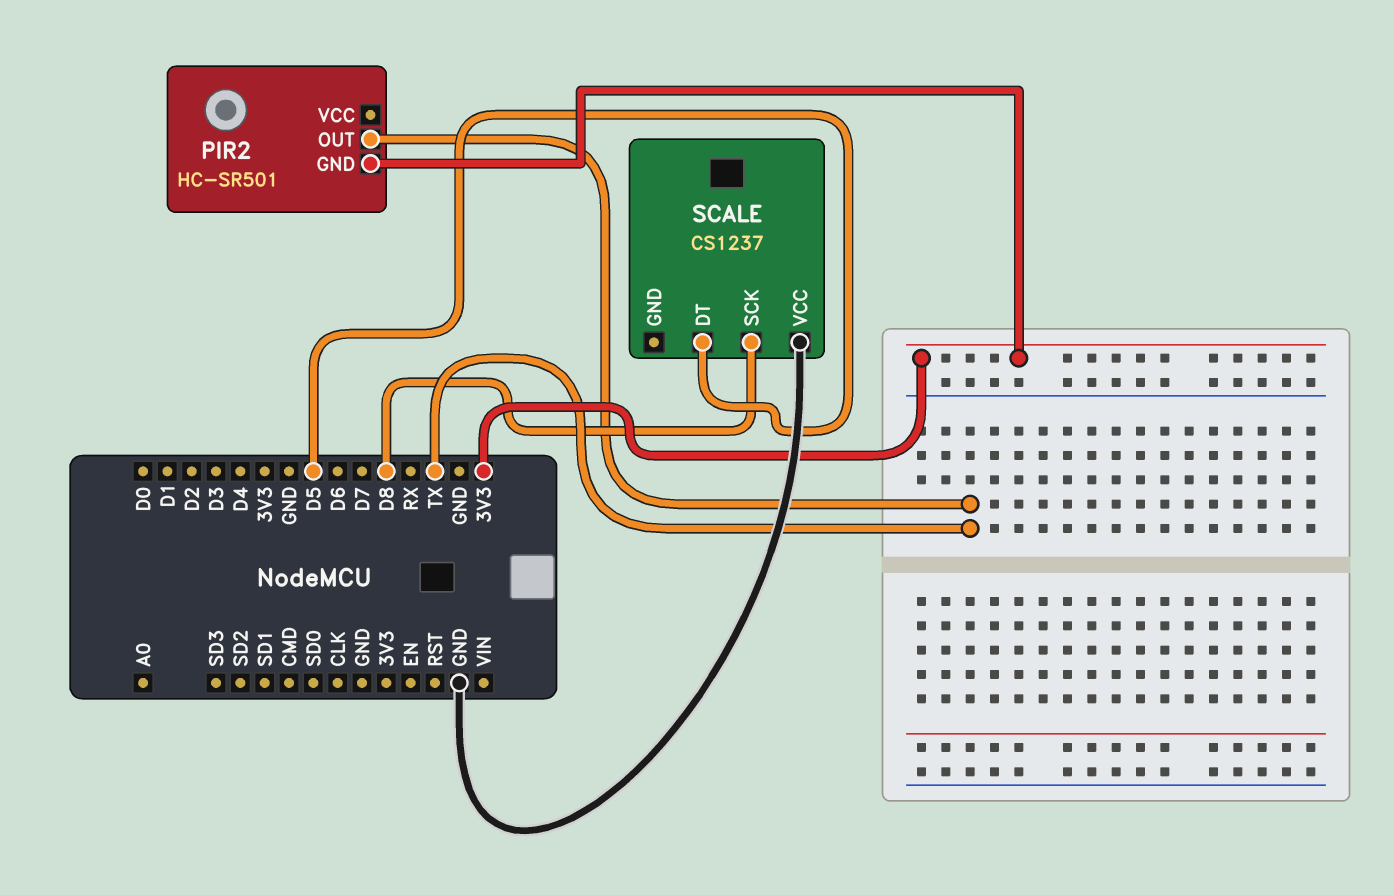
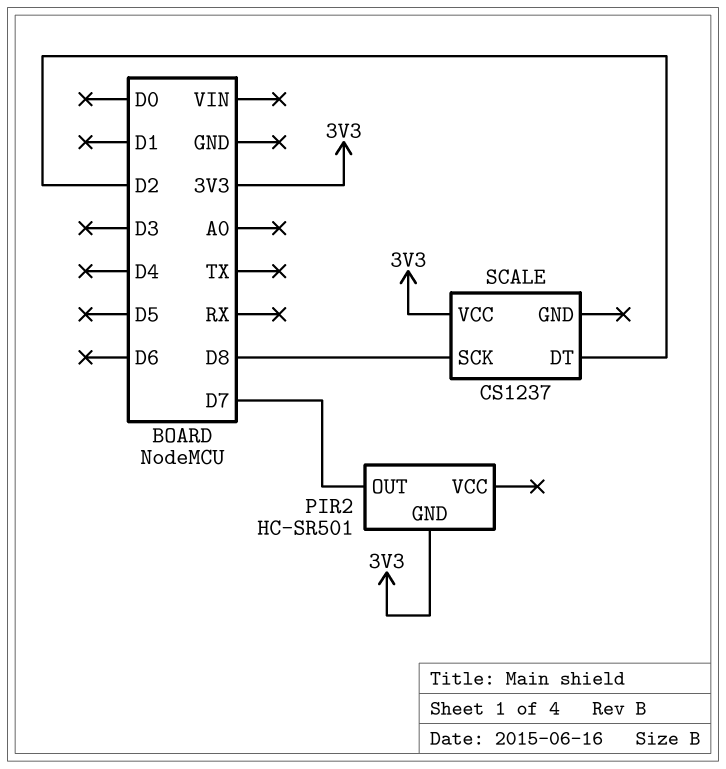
PIR2 pin OUT: TX -> D7
SCALE pin DT: D5 -> D2
SCALE pin VCC: GND -> 3V3

